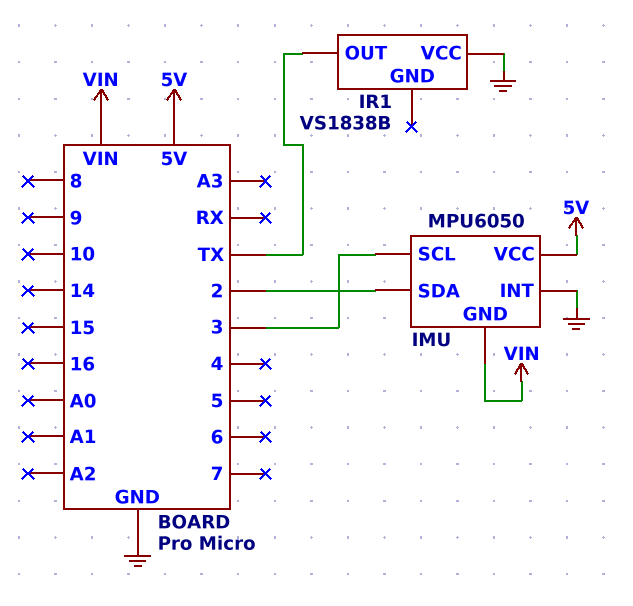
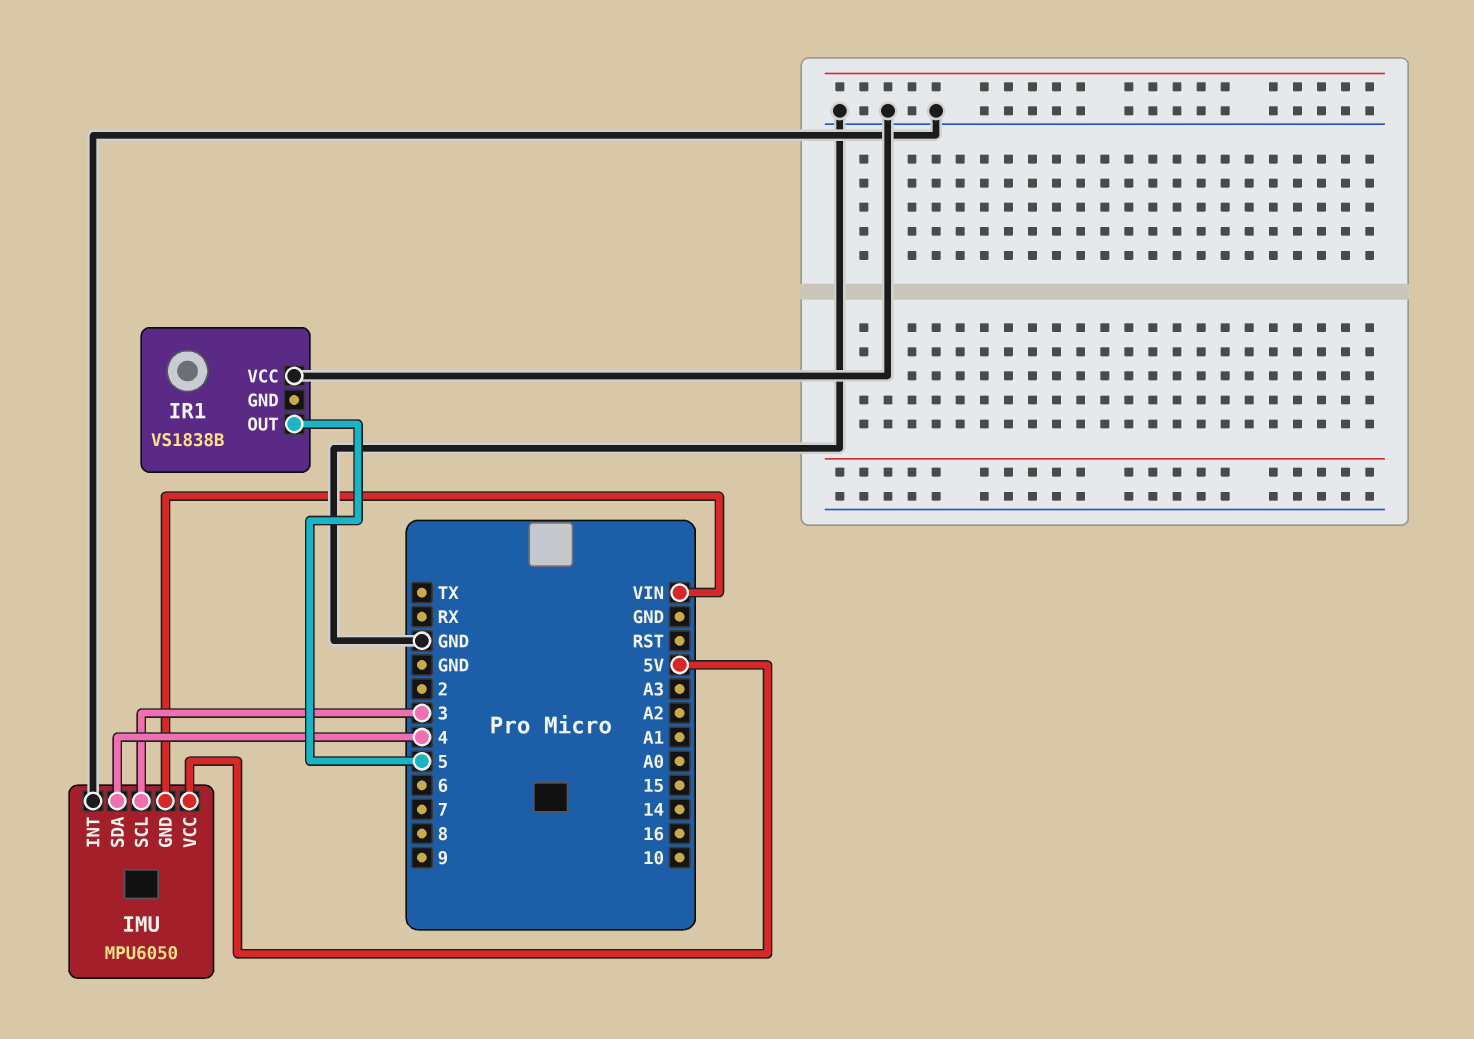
IMU pin SDA: 2 -> 4
IR1 pin OUT: TX -> 5

